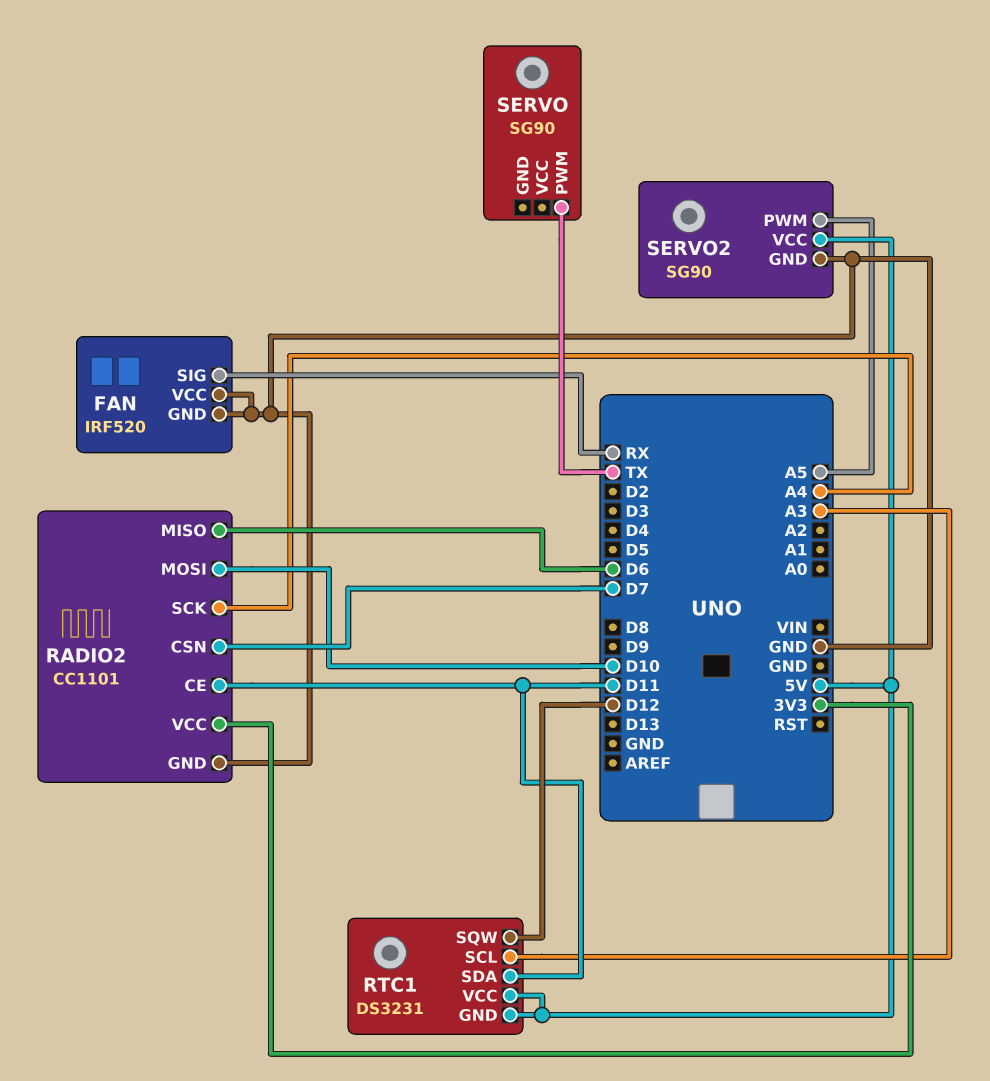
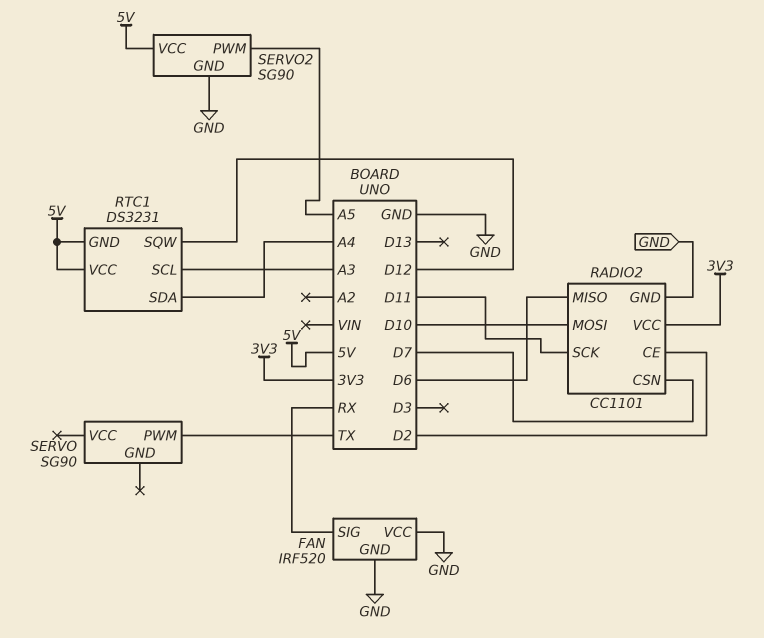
RADIO2 pin CE: D11 -> D2
RADIO2 pin SCK: A4 -> D11
RTC1 pin SDA: D11 -> A4

